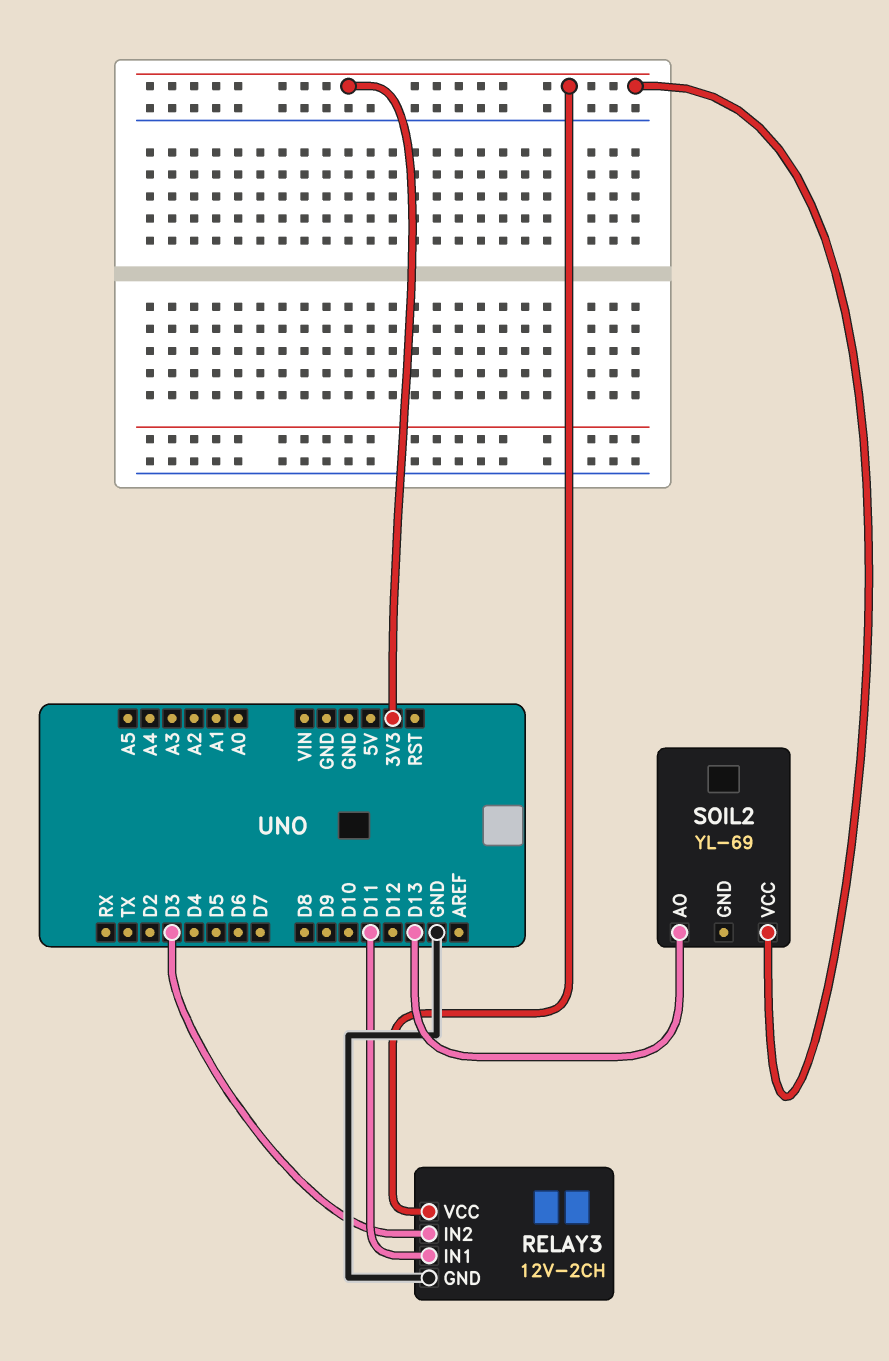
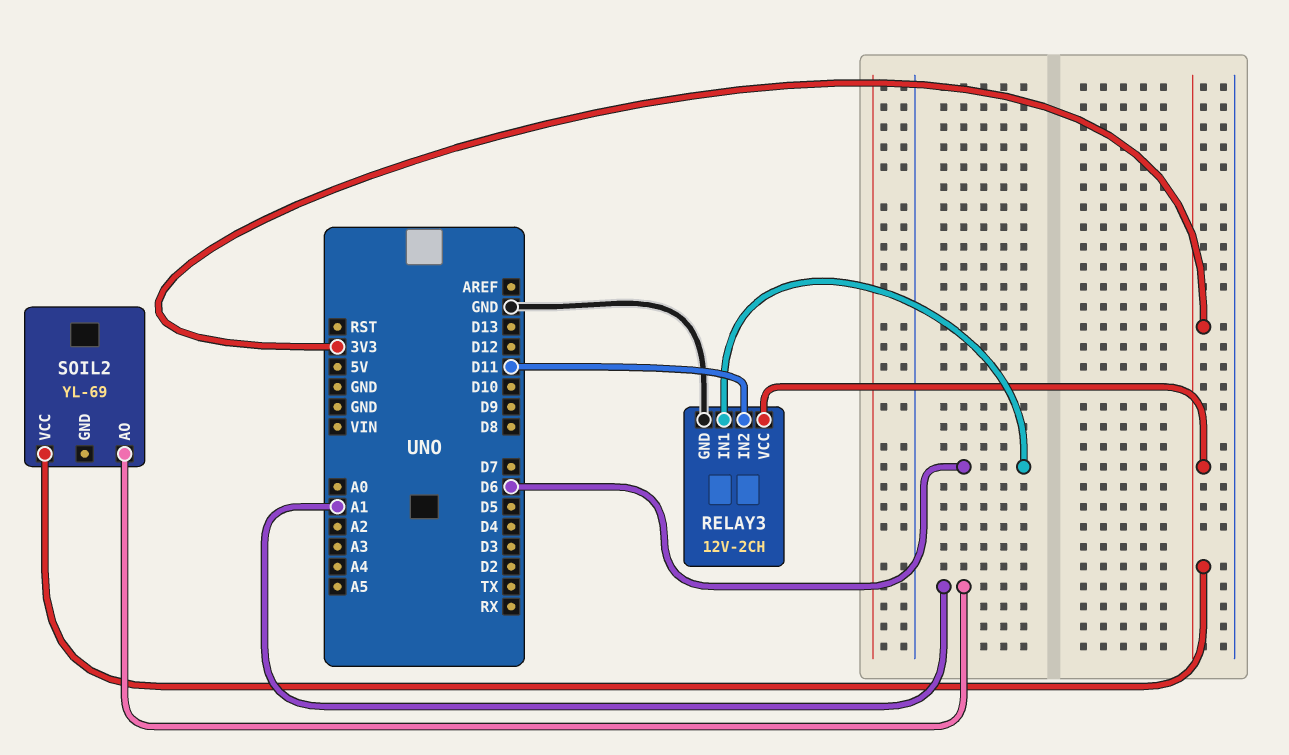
RELAY3 pin IN1: D11 -> D6
RELAY3 pin IN2: D3 -> D11
SOIL2 pin AO: D13 -> A1

